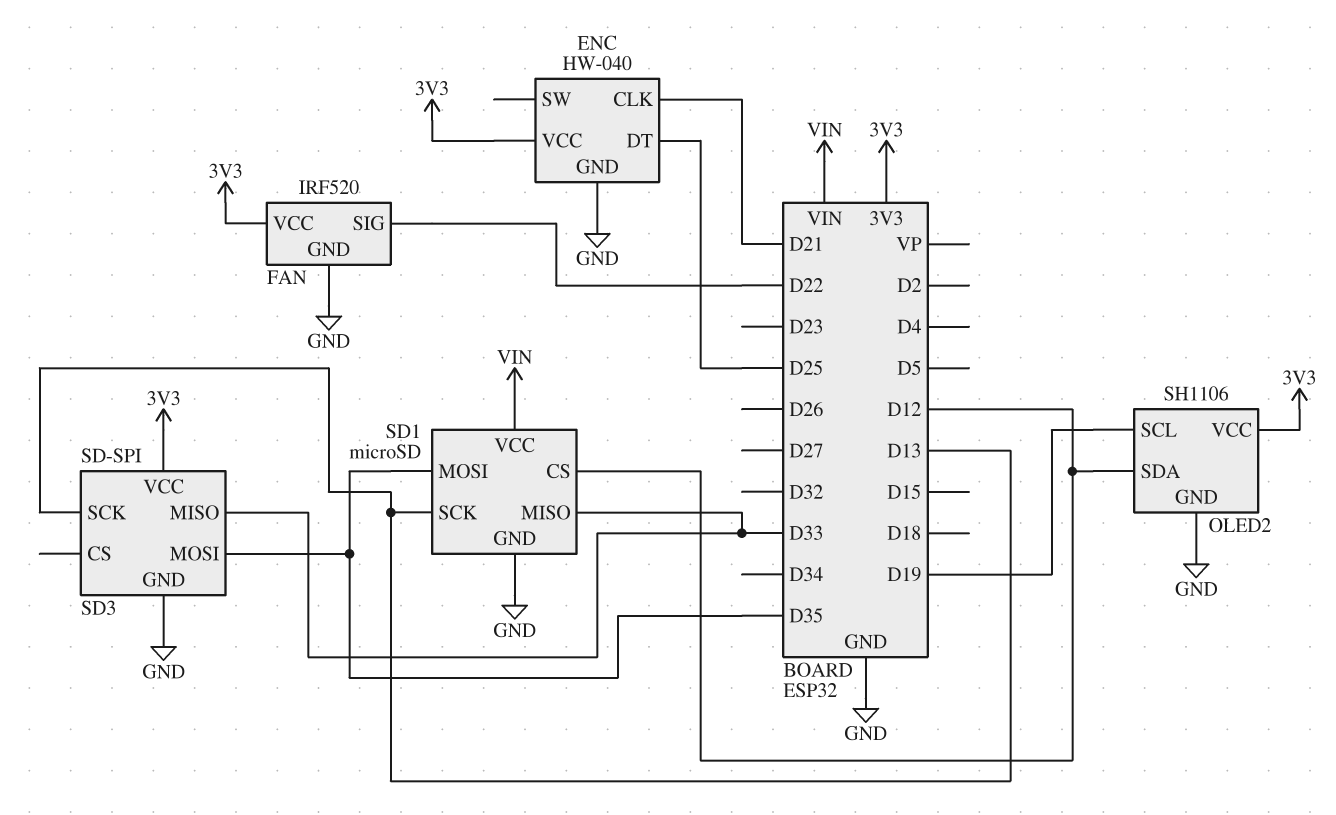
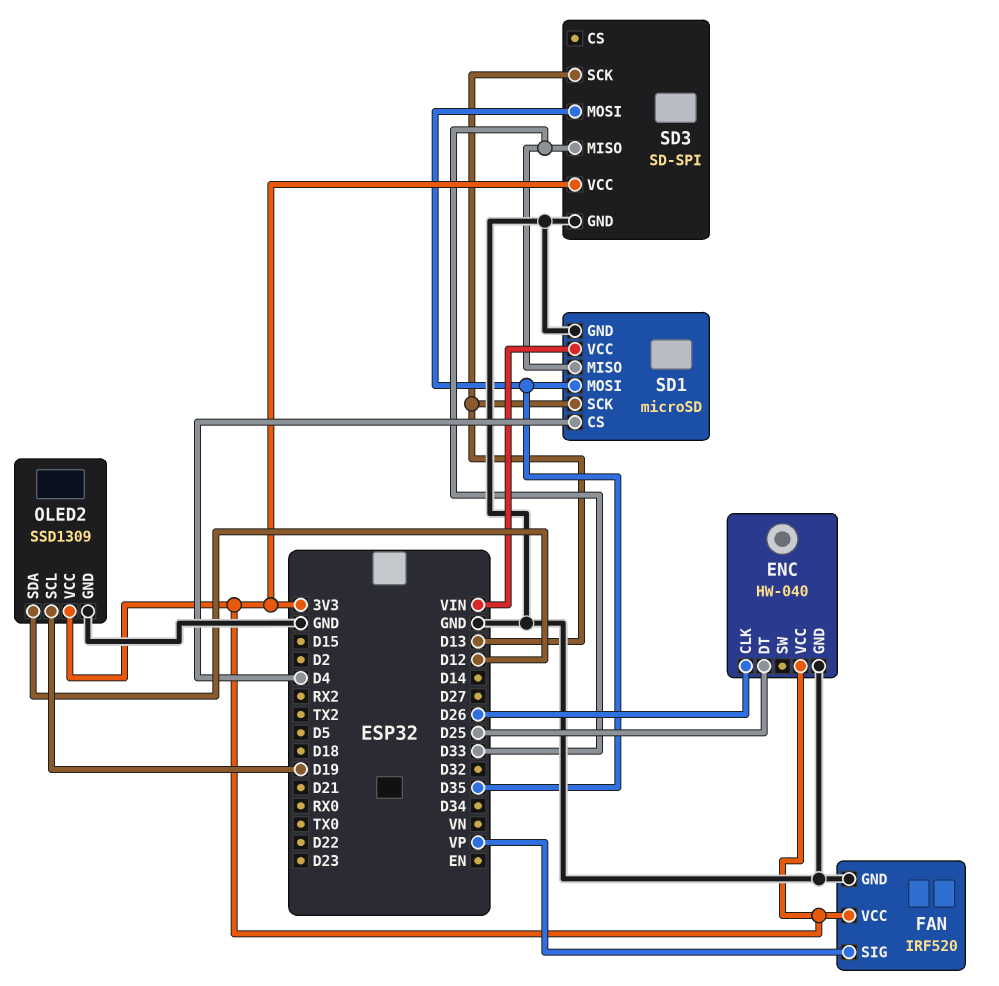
ENC pin CLK: D21 -> D26
FAN pin SIG: D22 -> VP
OLED2: SH1106 -> SSD1309
SD1 pin CS: D12 -> D4

